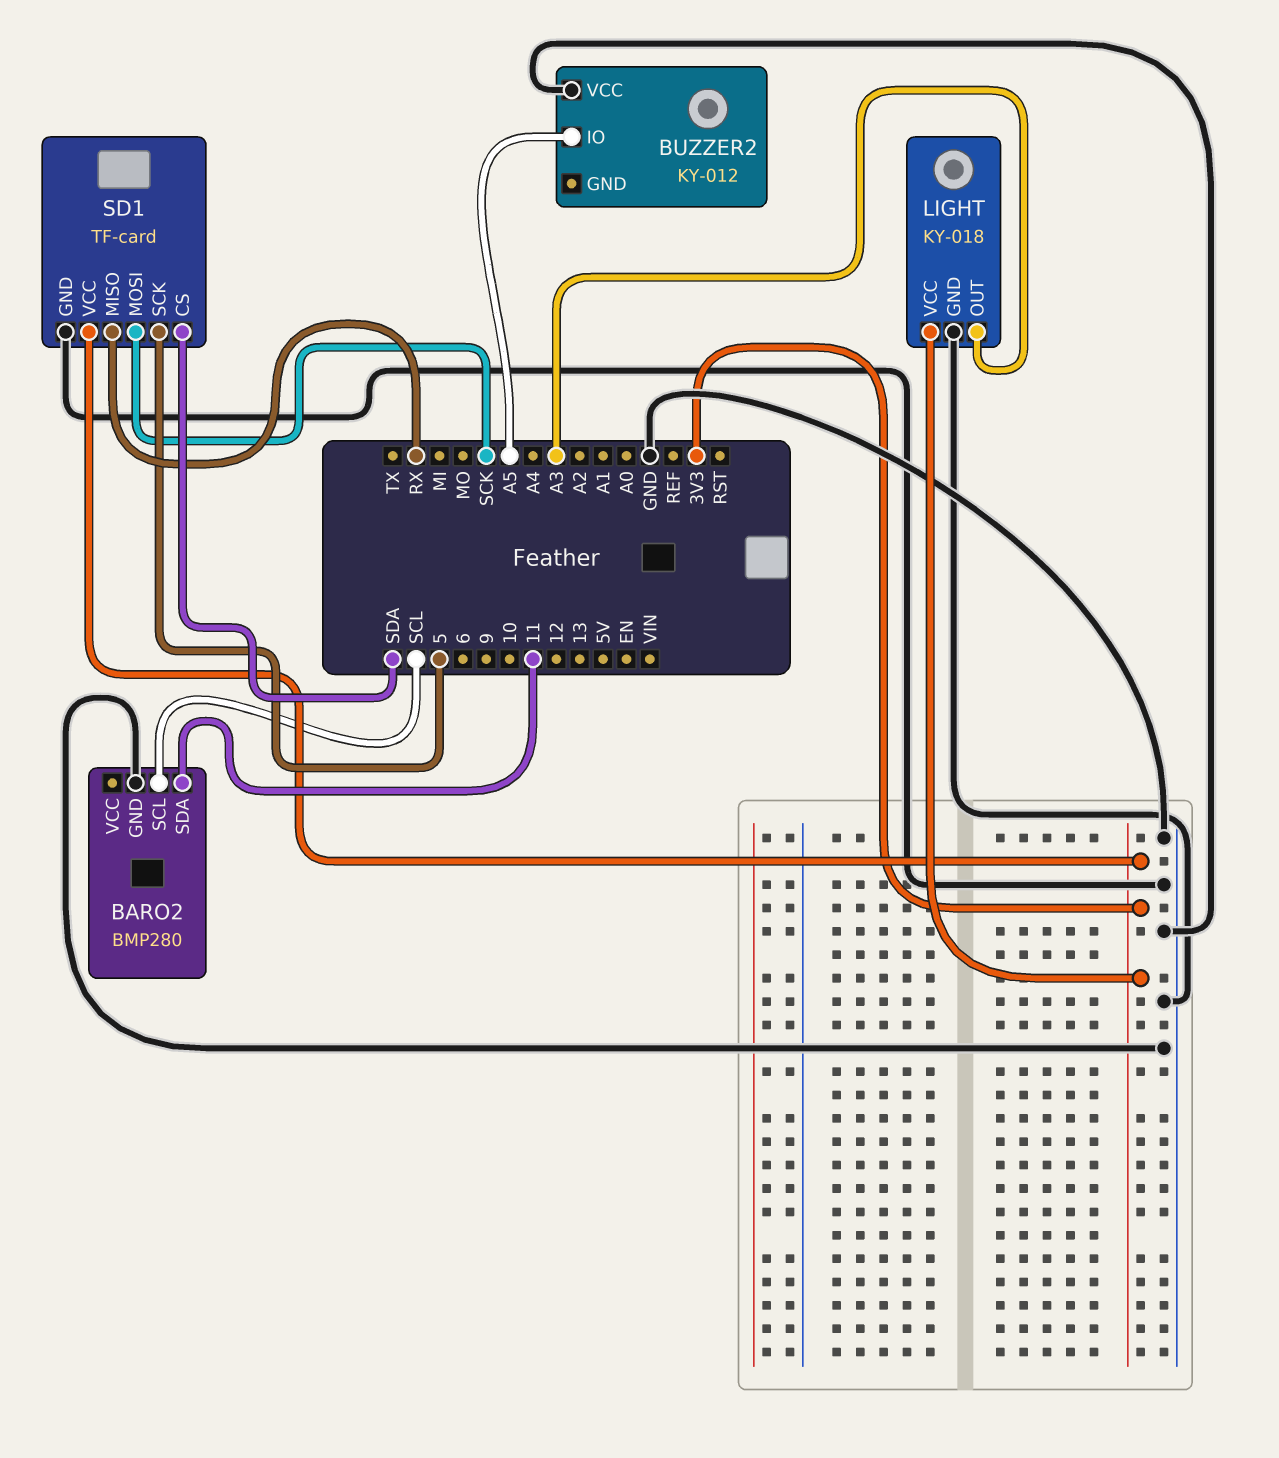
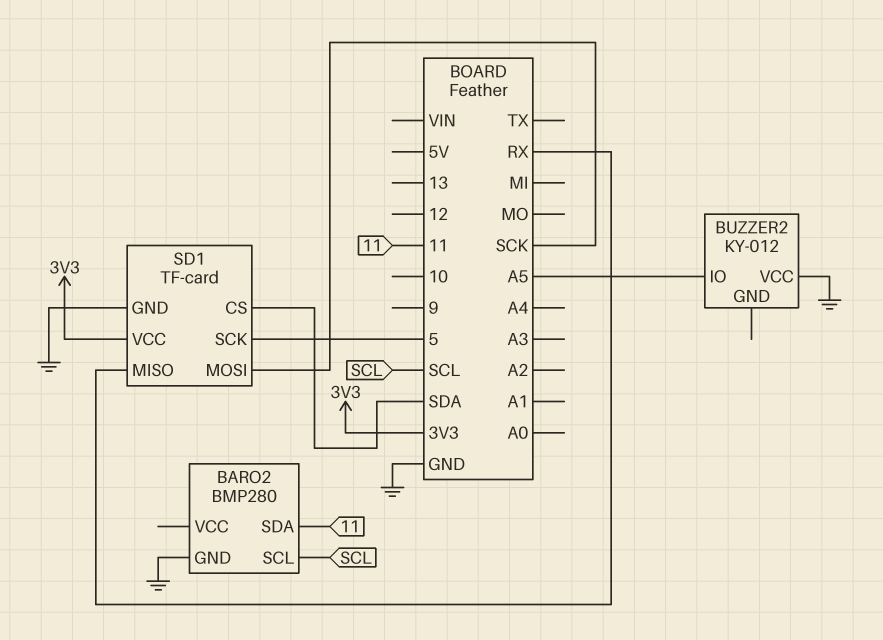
LIGHT: KY-018 -> none
LIGHT pin GND: GND -> none
LIGHT pin OUT: A3 -> none
LIGHT pin VCC: 3V3 -> none

